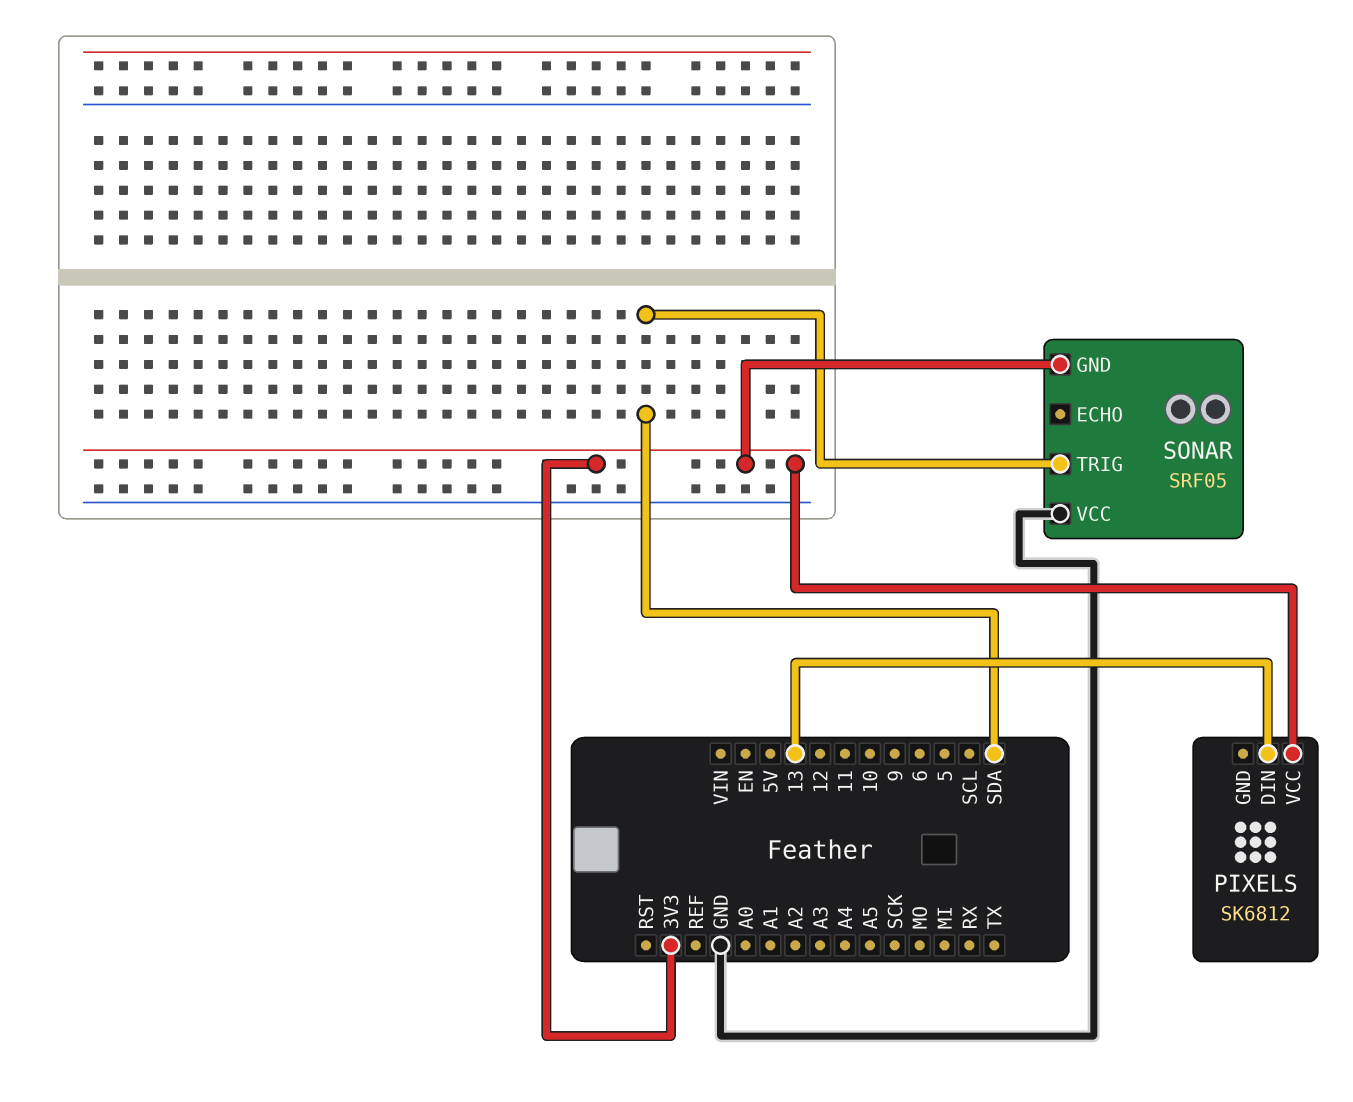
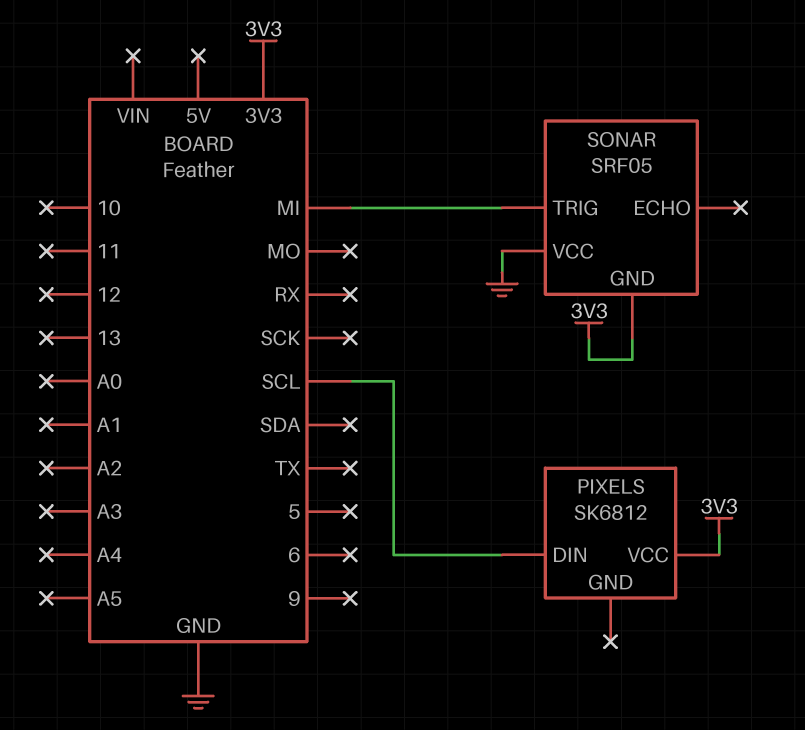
PIXELS pin DIN: 13 -> SCL
SONAR pin TRIG: SDA -> MI

